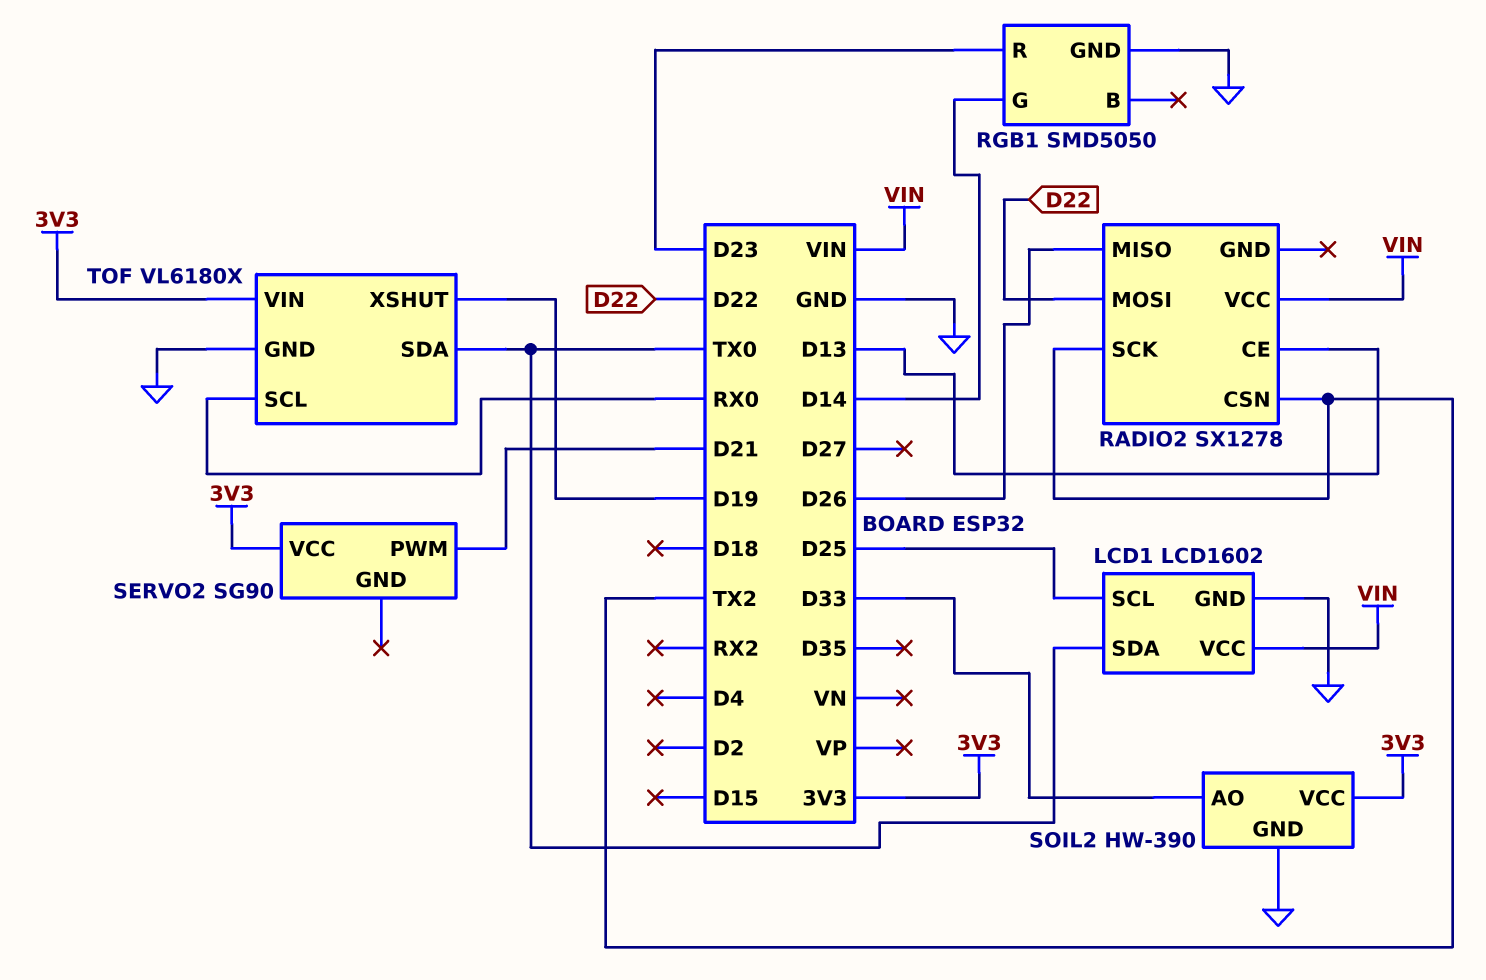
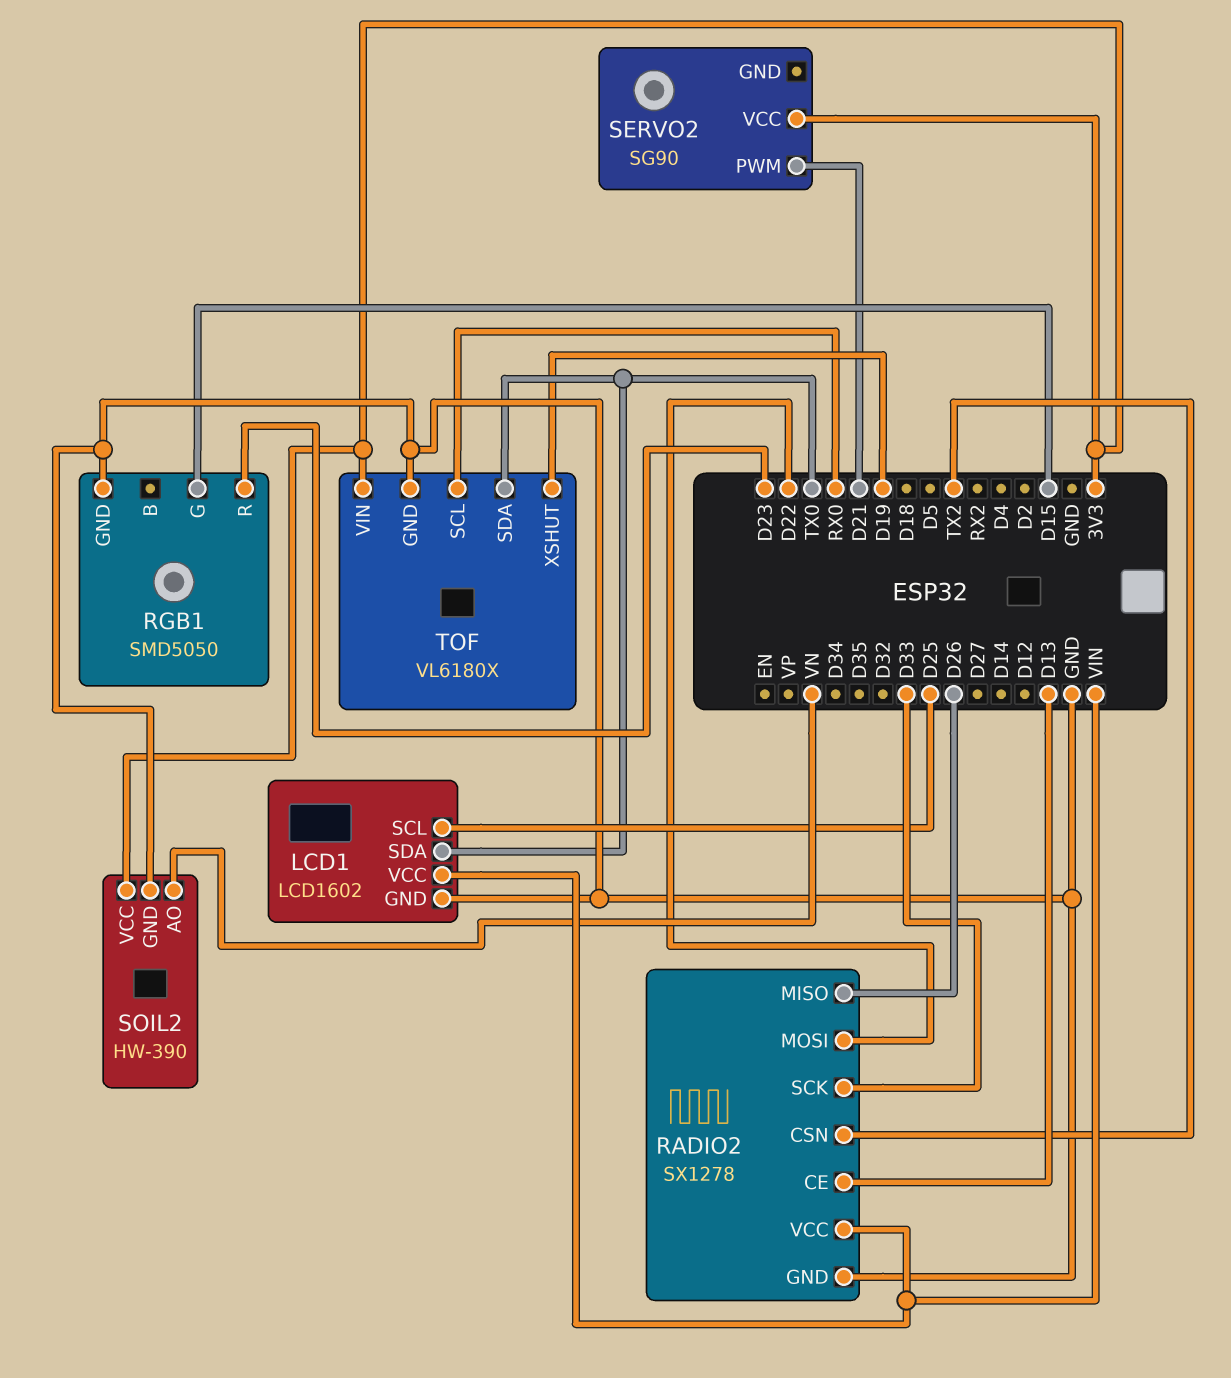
RADIO2 pin GND: none -> GND
RADIO2 pin SCK: TX2 -> D33
RGB1 pin G: D14 -> D15
SOIL2 pin AO: D33 -> VN

